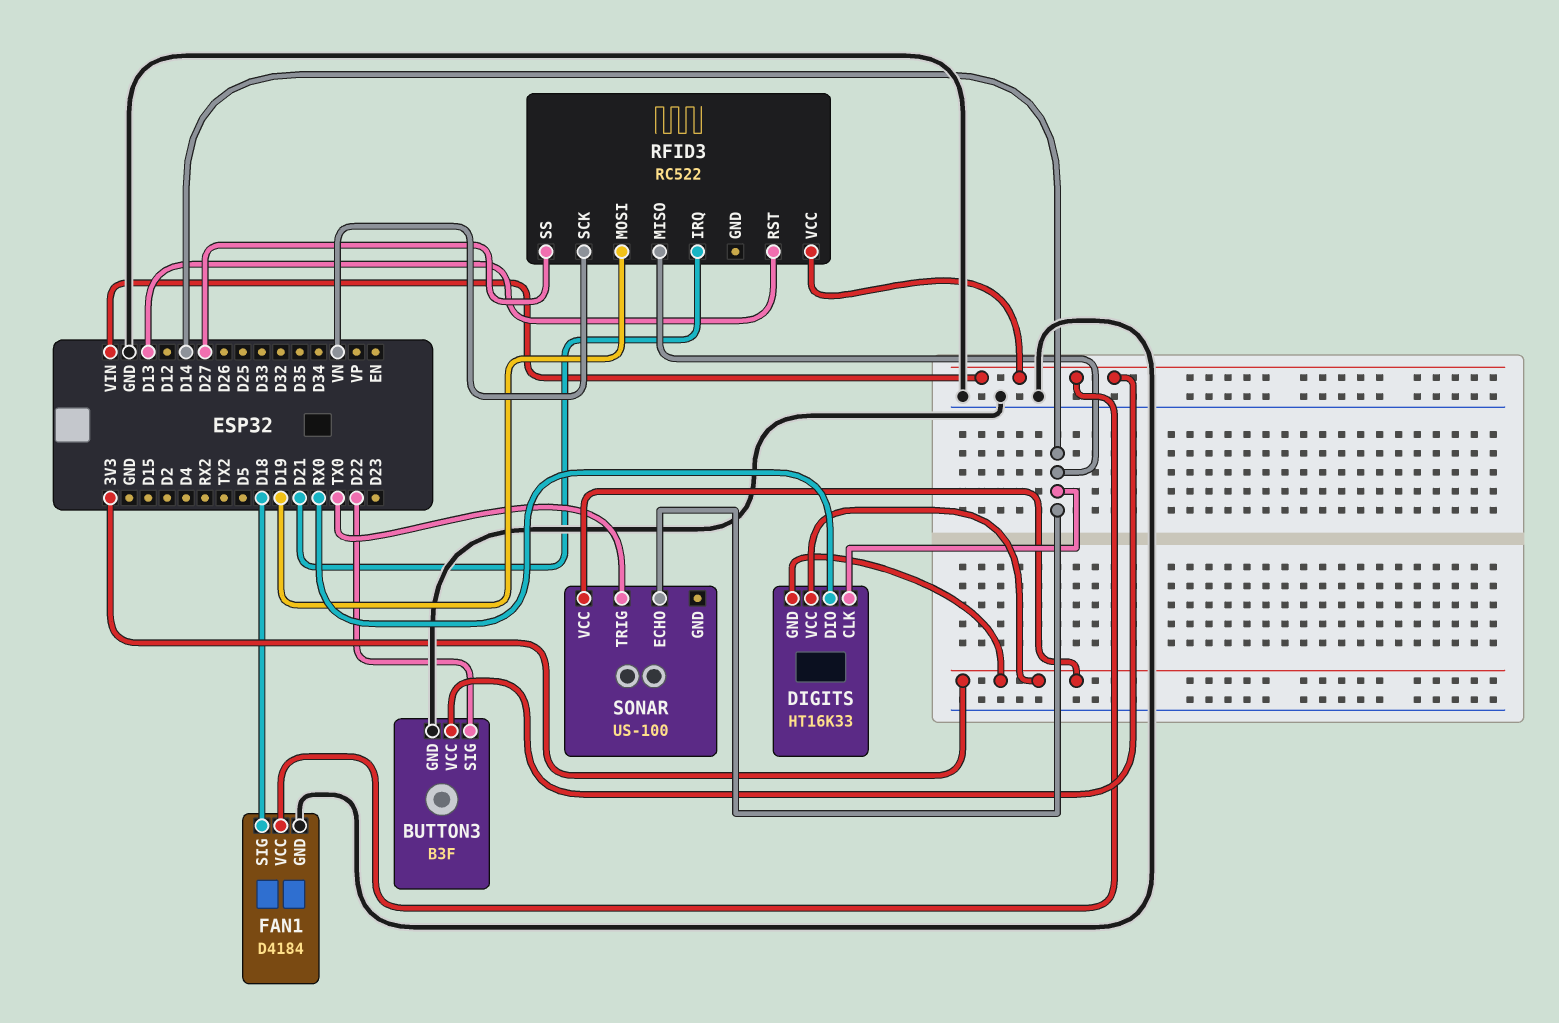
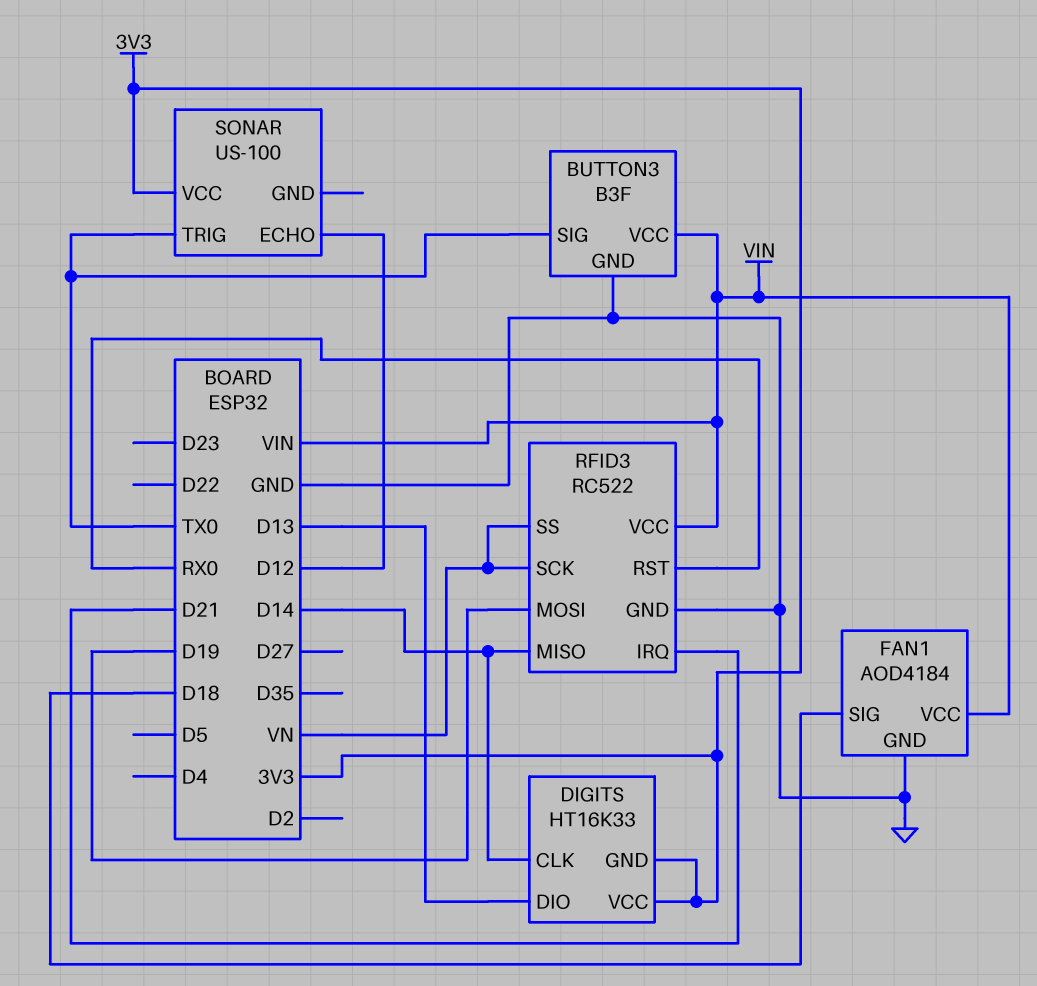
BUTTON3 pin SIG: D22 -> TX0
DIGITS pin DIO: RX0 -> D13
FAN1: D4184 -> AOD4184
RFID3 pin GND: none -> GND
RFID3 pin RST: D13 -> RX0
RFID3 pin SS: D27 -> VN
SONAR pin ECHO: D14 -> D12

